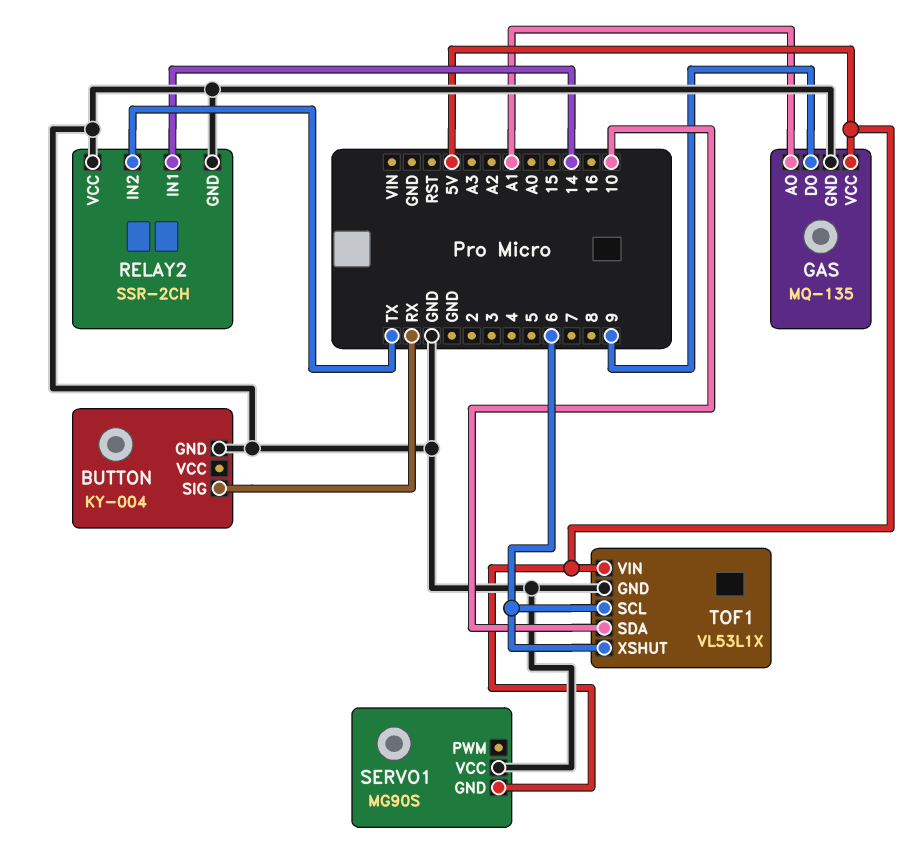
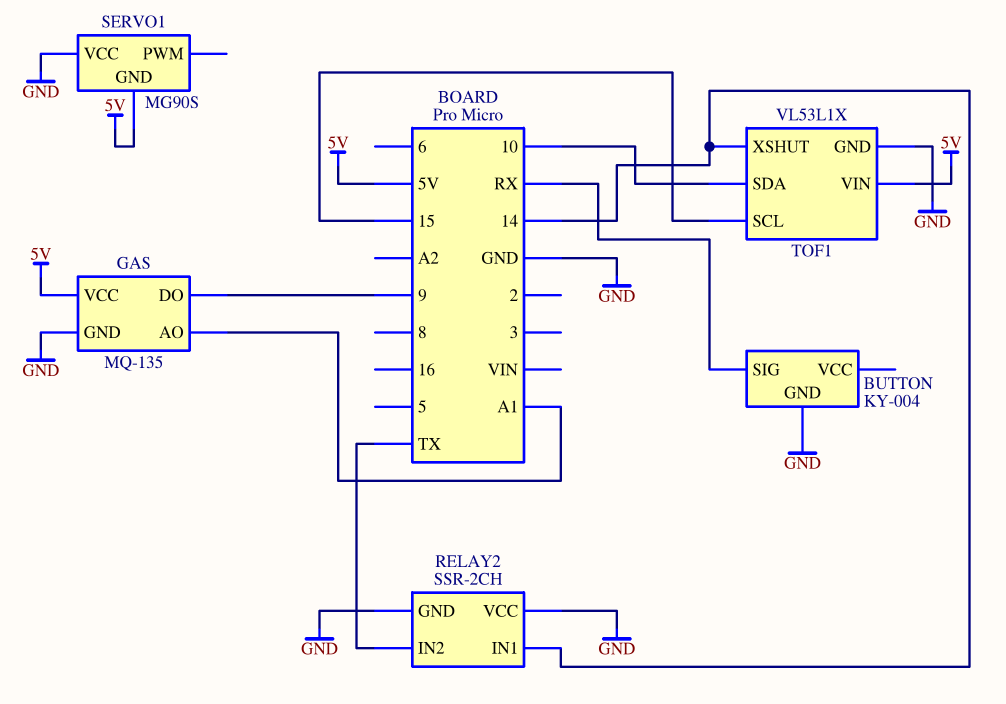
TOF1 pin SCL: 6 -> 15
TOF1 pin XSHUT: 6 -> 14

